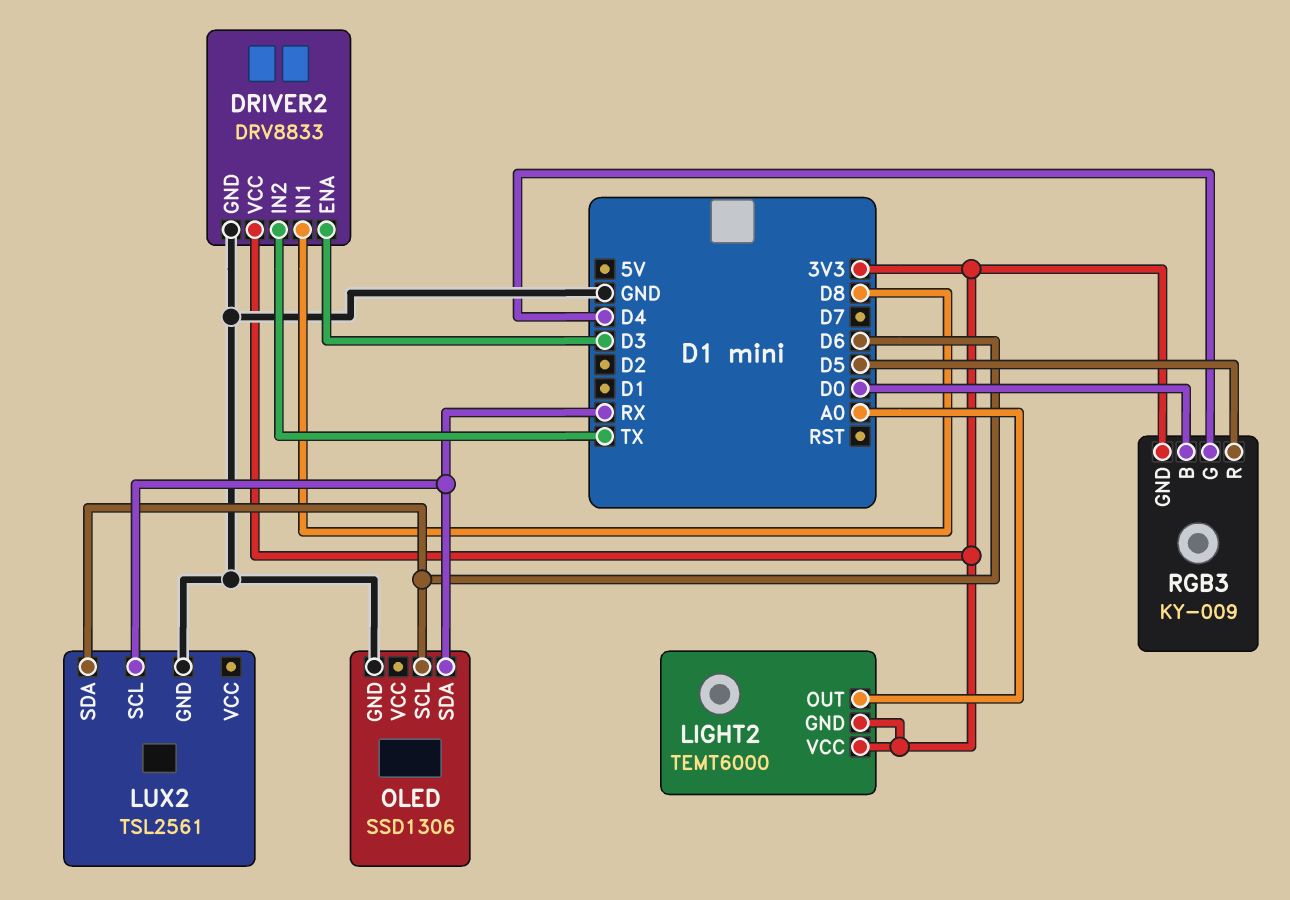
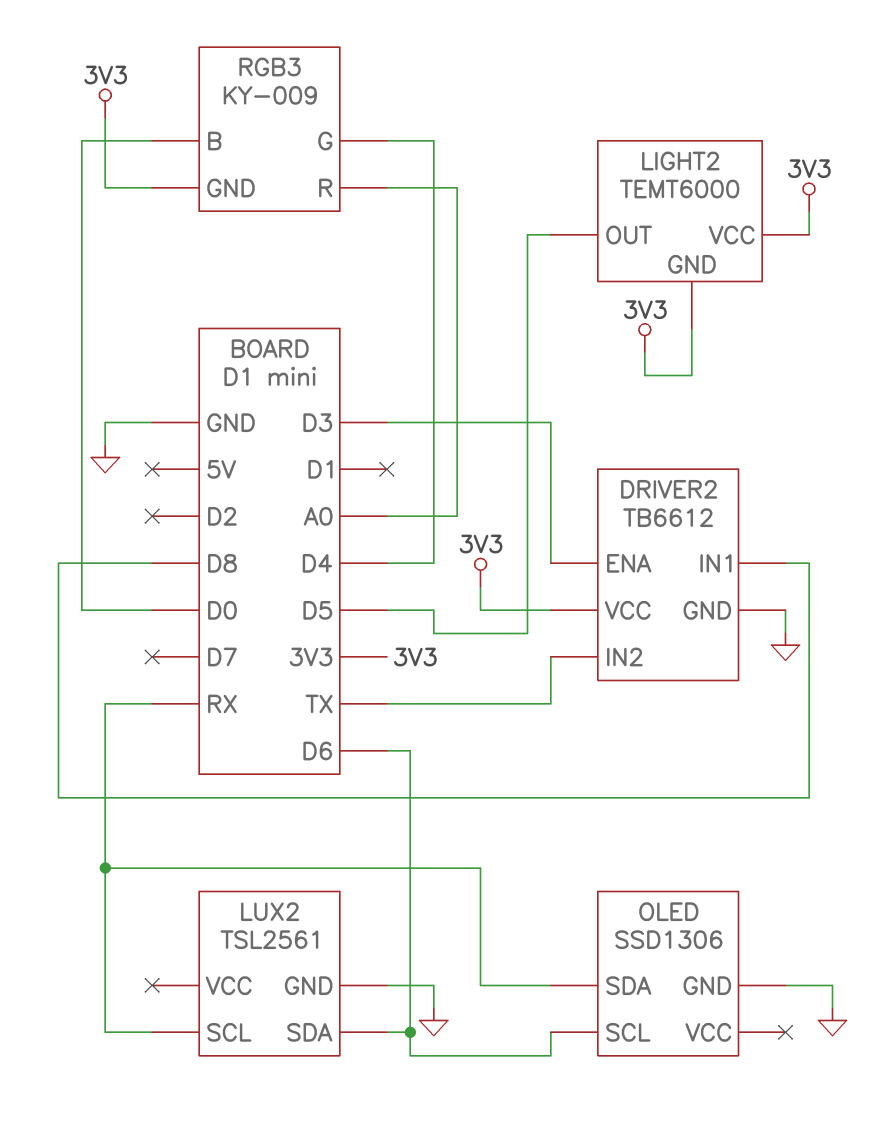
DRIVER2: DRV8833 -> TB6612
LIGHT2 pin OUT: A0 -> D5
RGB3 pin R: D5 -> A0

